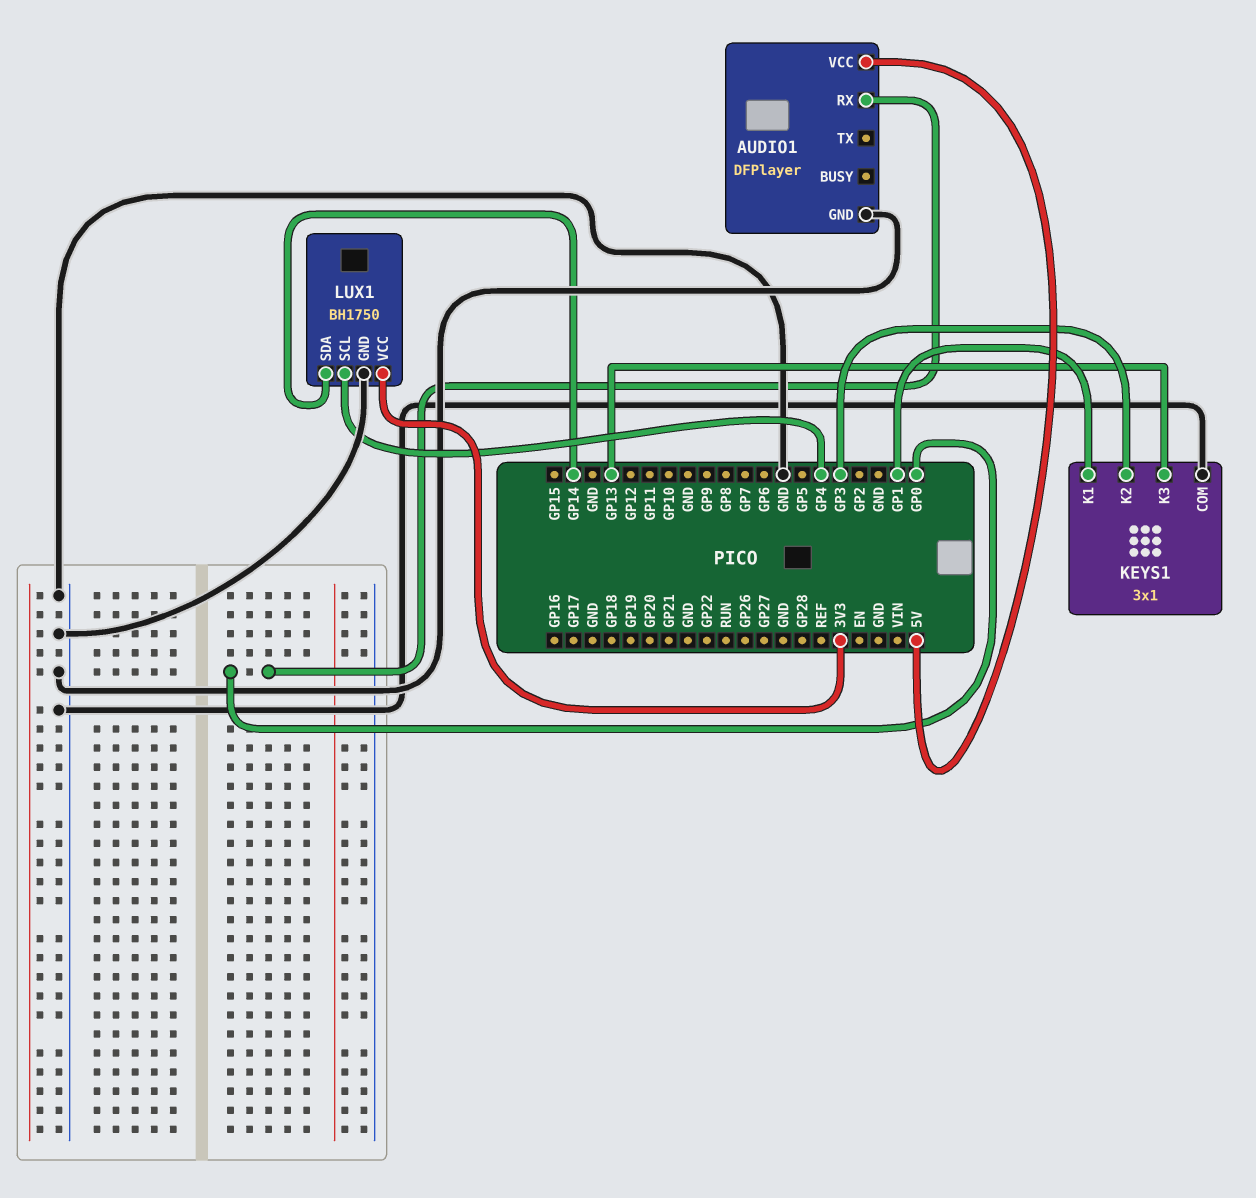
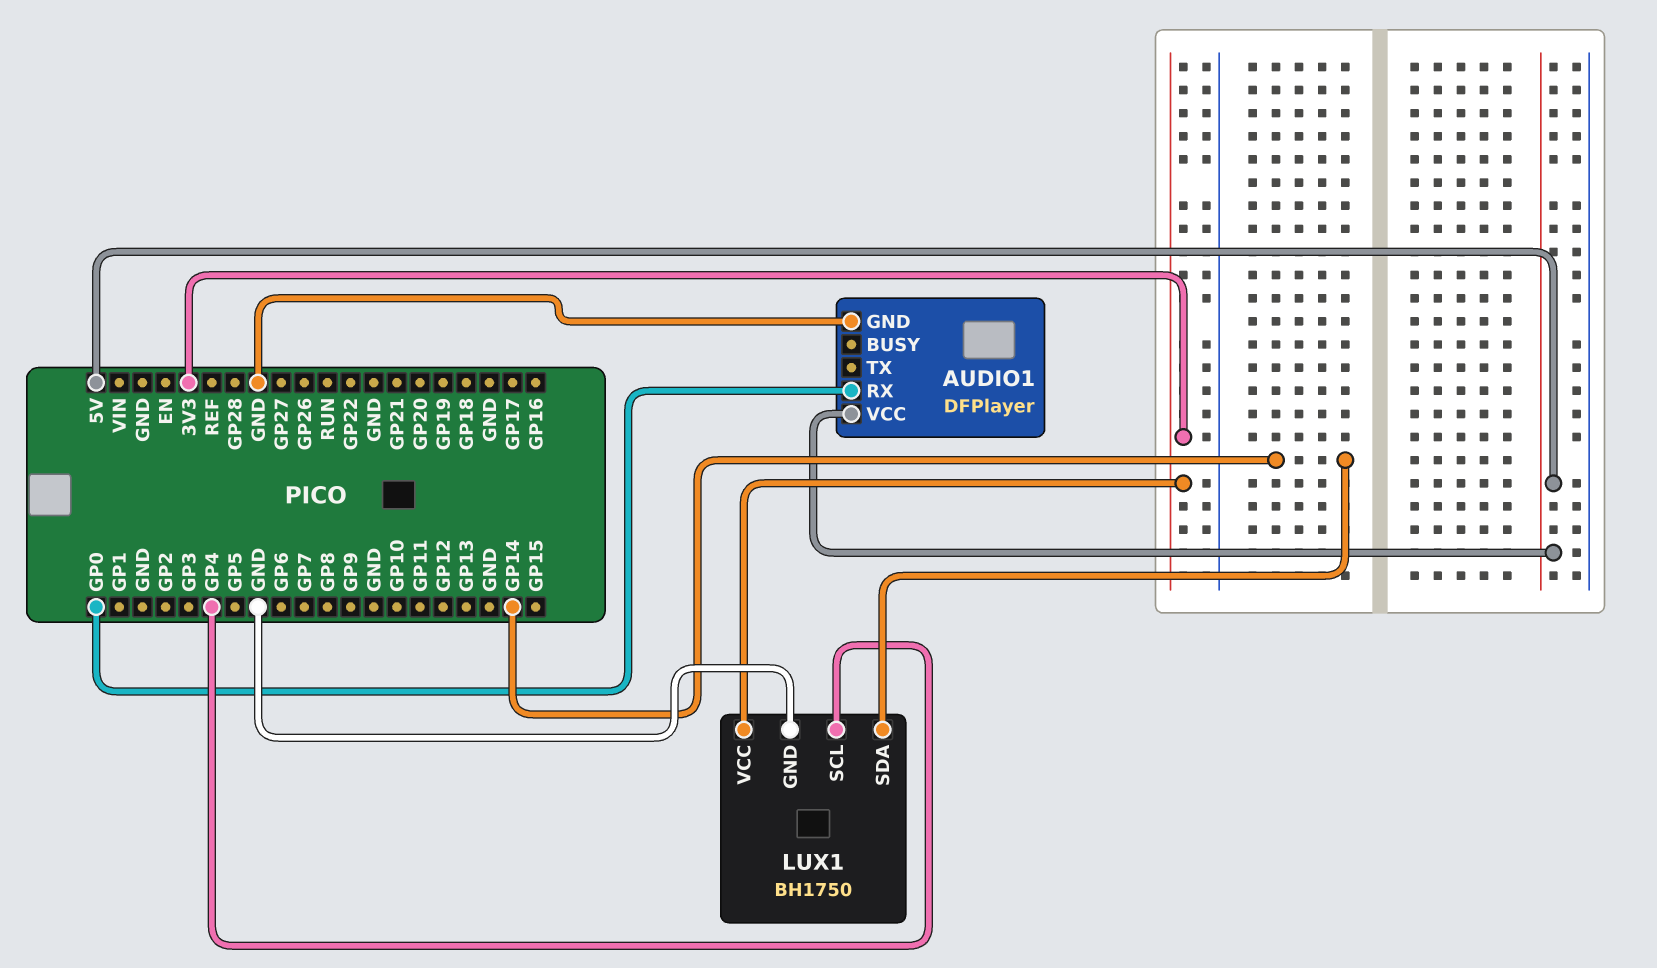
KEYS1: 3x1 -> none
KEYS1 pin COM: GND -> none
KEYS1 pin K1: GP1 -> none
KEYS1 pin K2: GP3 -> none
KEYS1 pin K3: GP13 -> none

